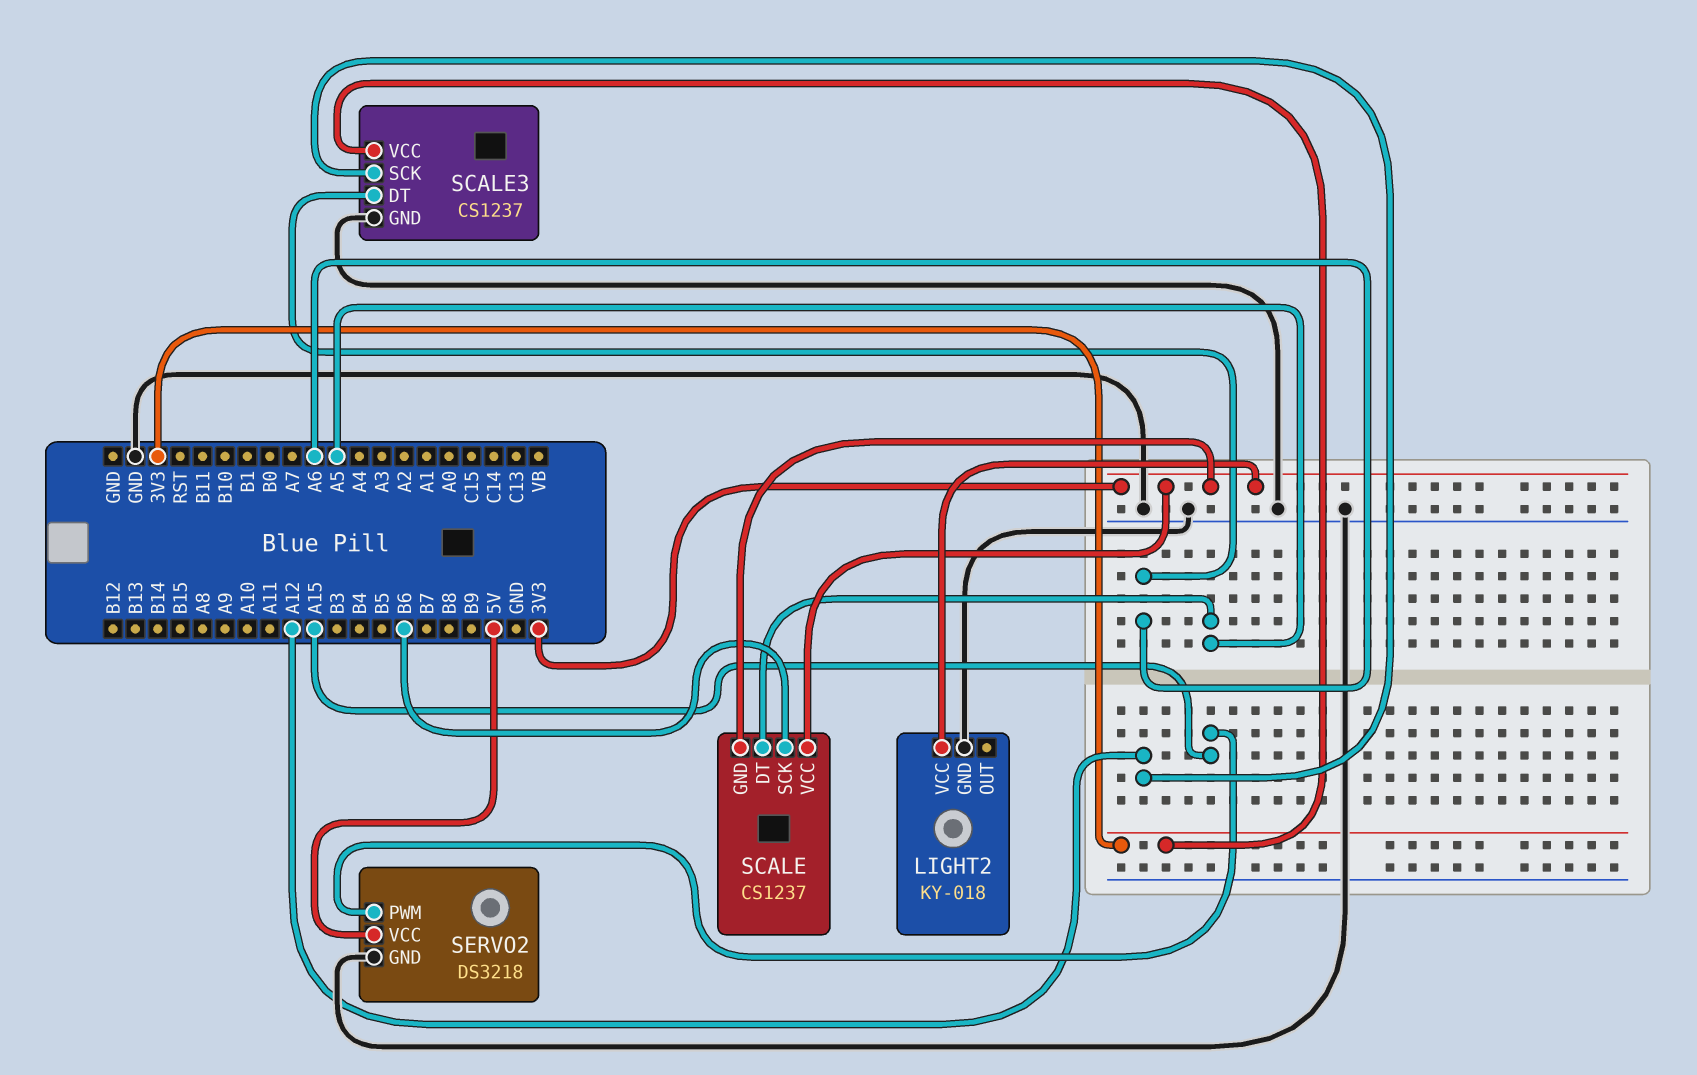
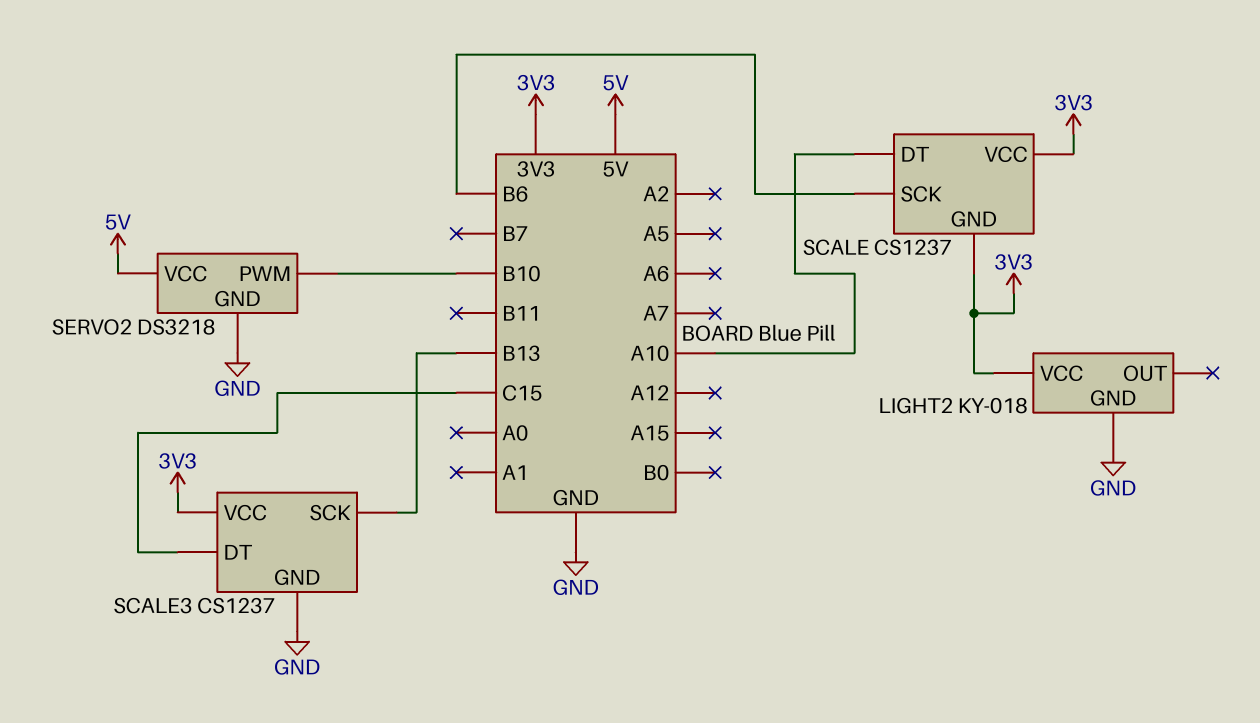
SCALE pin DT: A5 -> A10
SCALE3 pin DT: A6 -> C15
SCALE3 pin SCK: A12 -> B13
SERVO2 pin PWM: A15 -> B10

